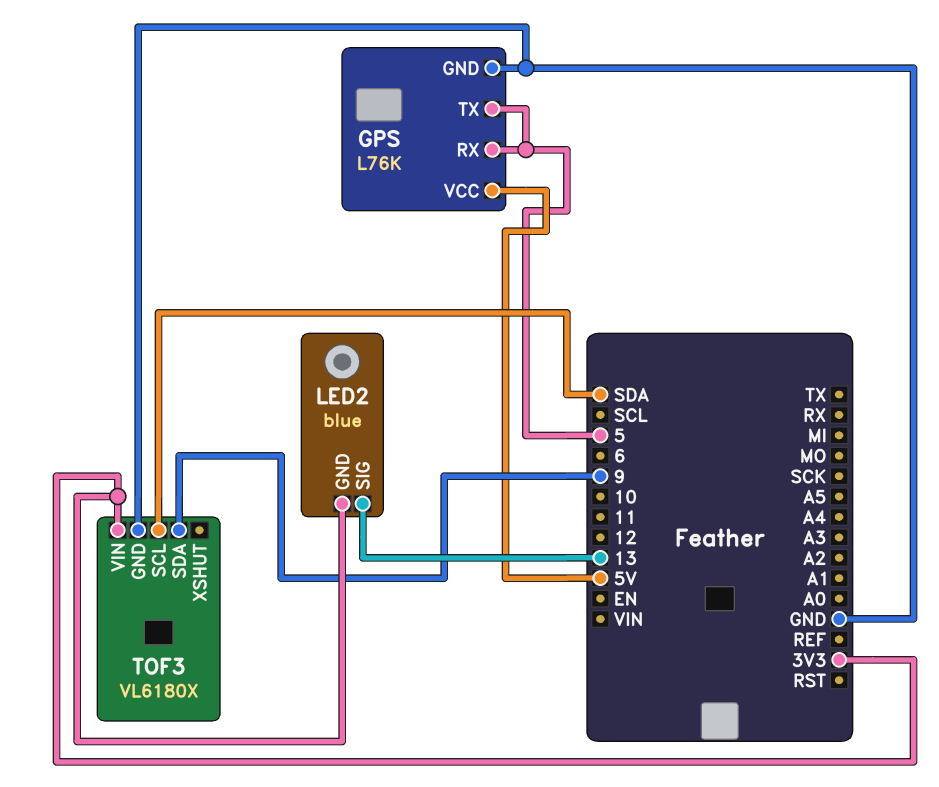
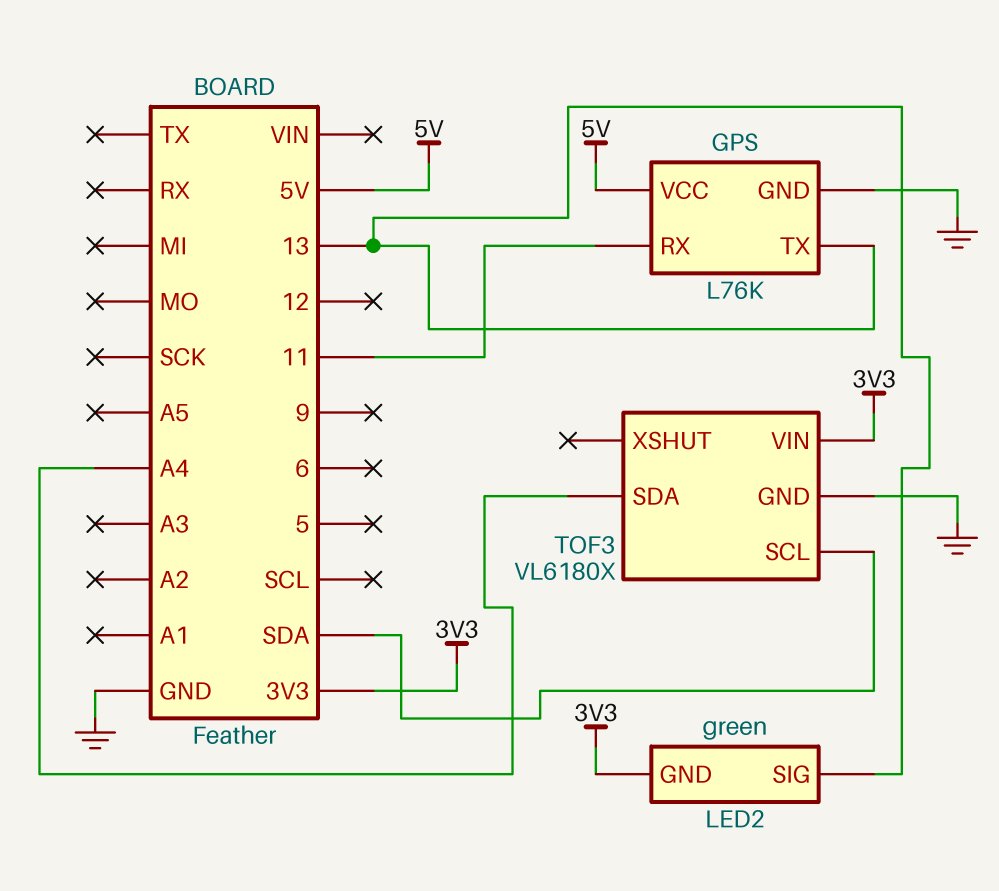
GPS pin RX: 5 -> 11
GPS pin TX: 5 -> 13
LED2: blue -> green
TOF3 pin SDA: 9 -> A4

